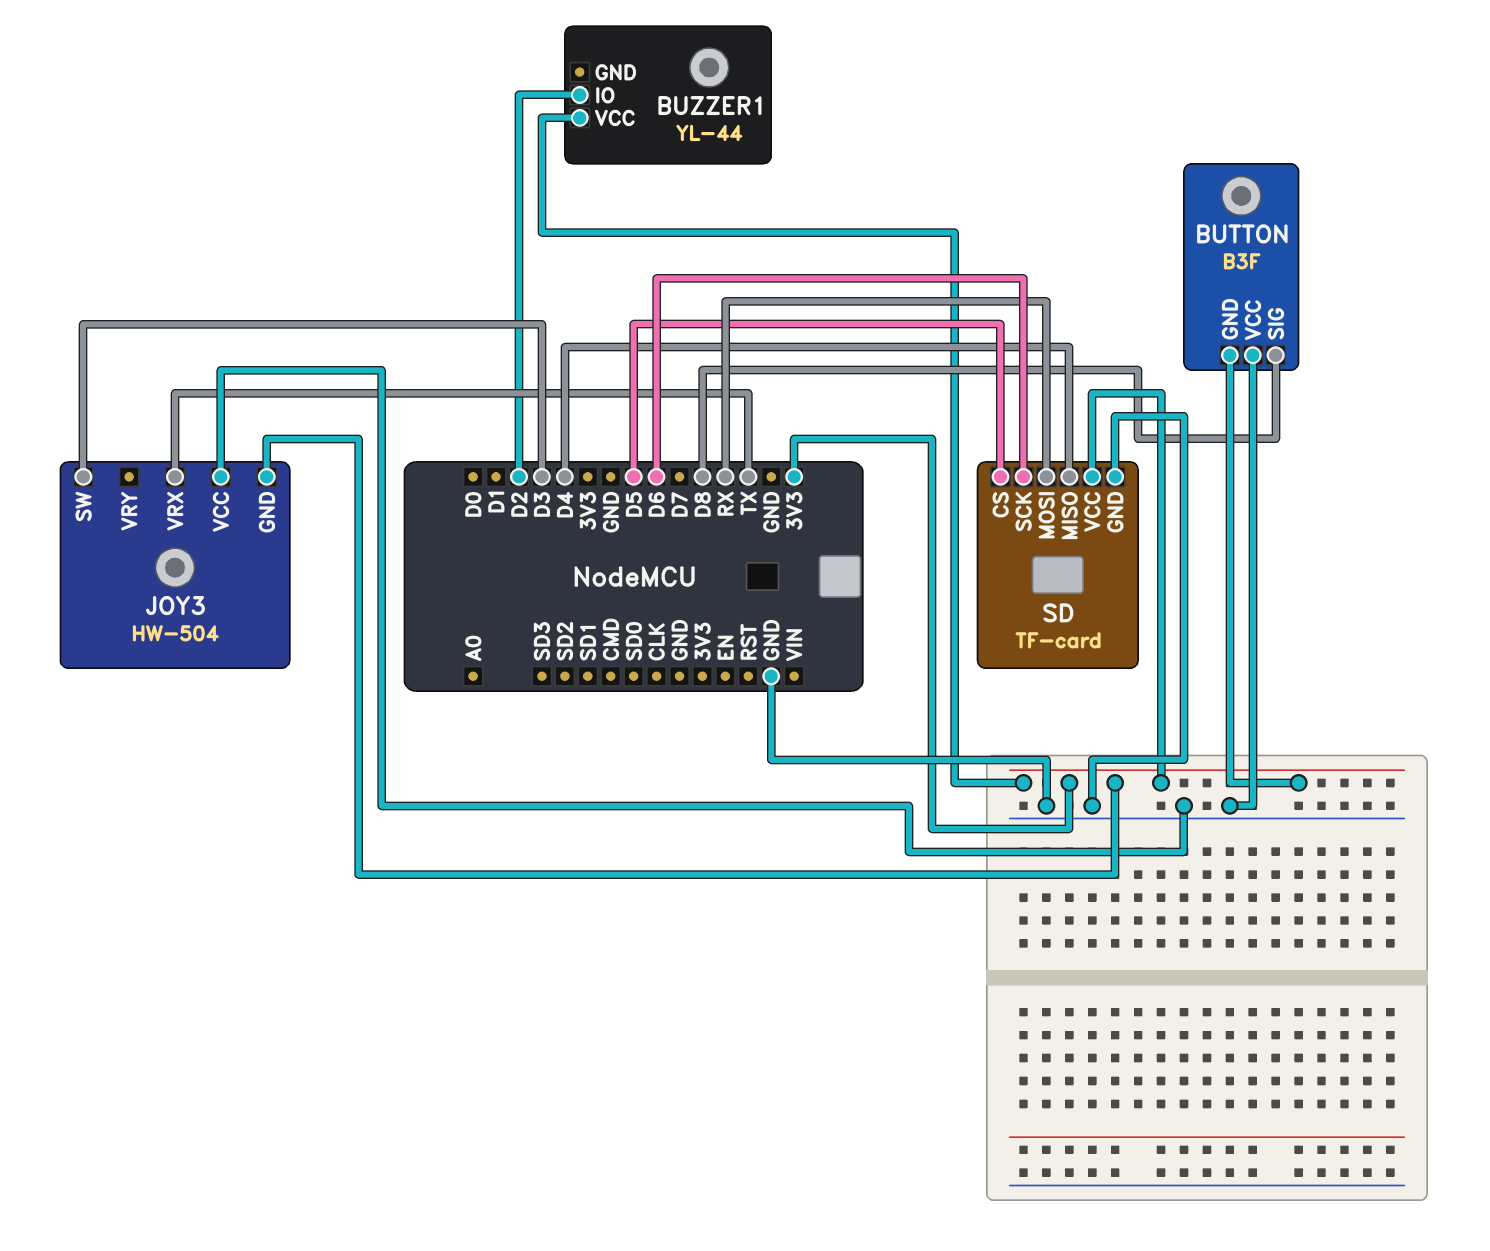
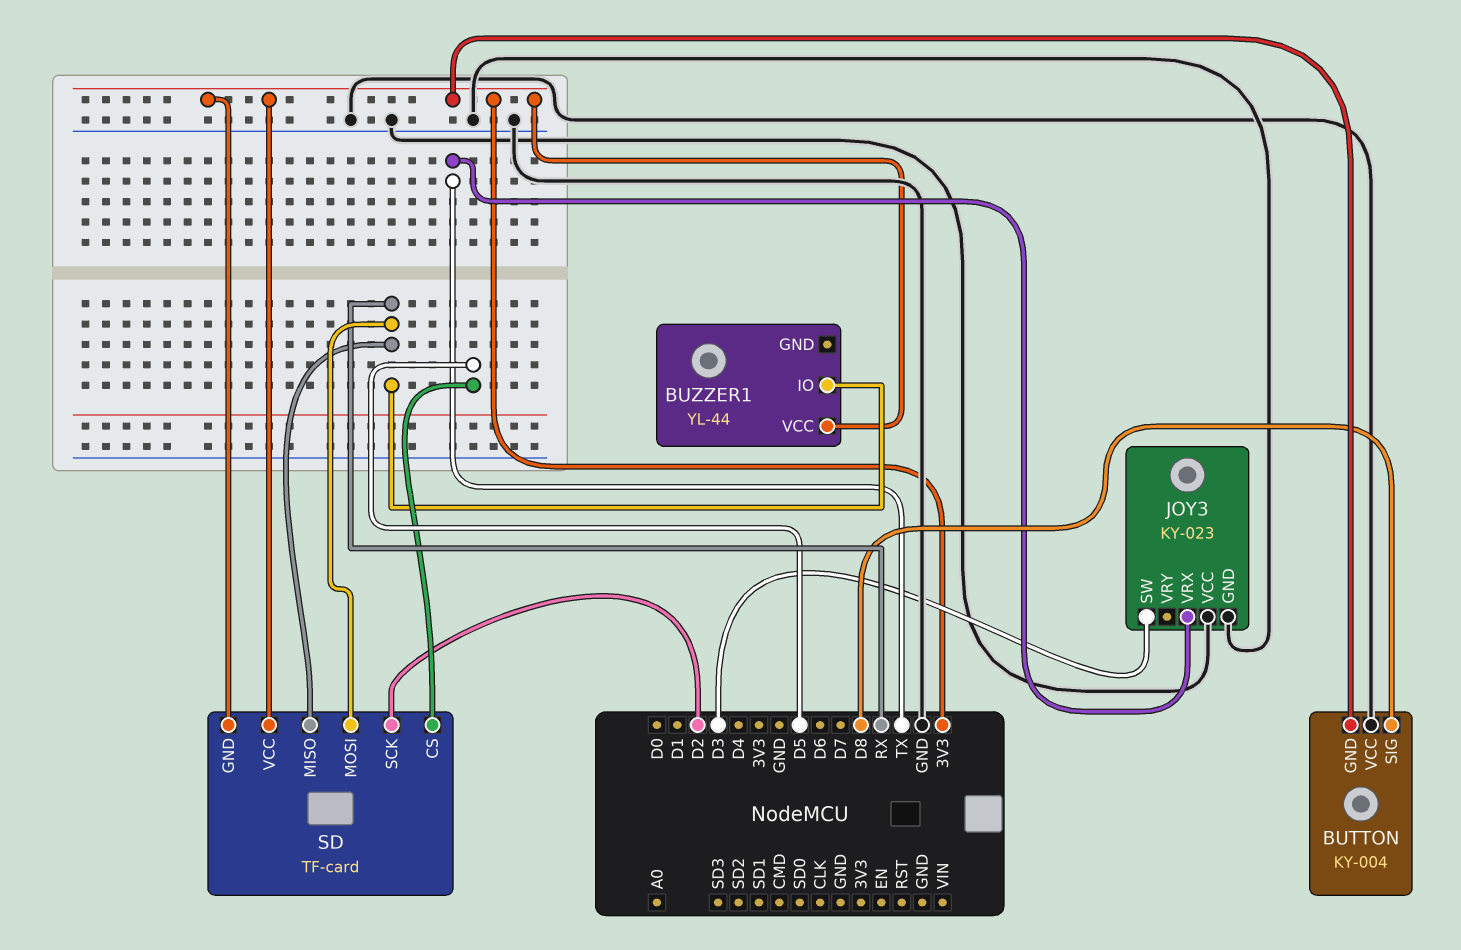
BUTTON: B3F -> KY-004
BUZZER1 pin IO: D2 -> RX
JOY3: HW-504 -> KY-023
JOY3 pin GND: 3V3 -> GND
SD pin GND: GND -> 3V3
SD pin MISO: D4 -> RX
SD pin SCK: D6 -> D2

